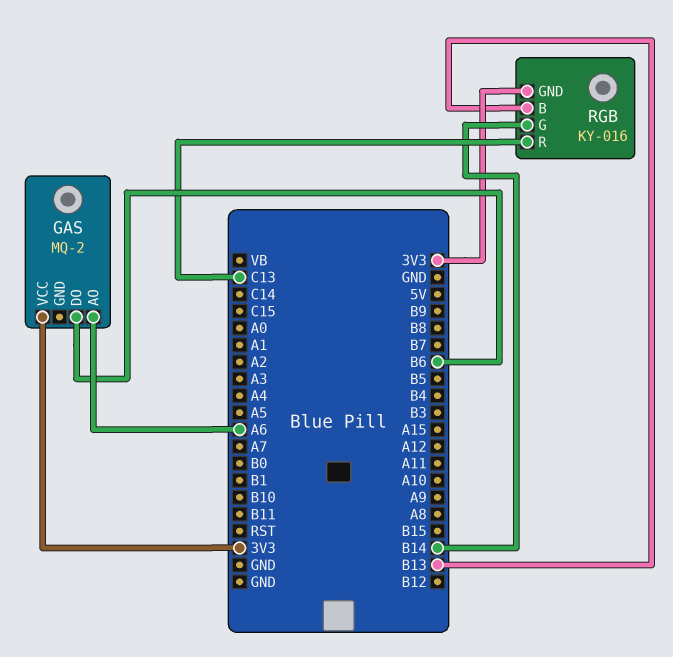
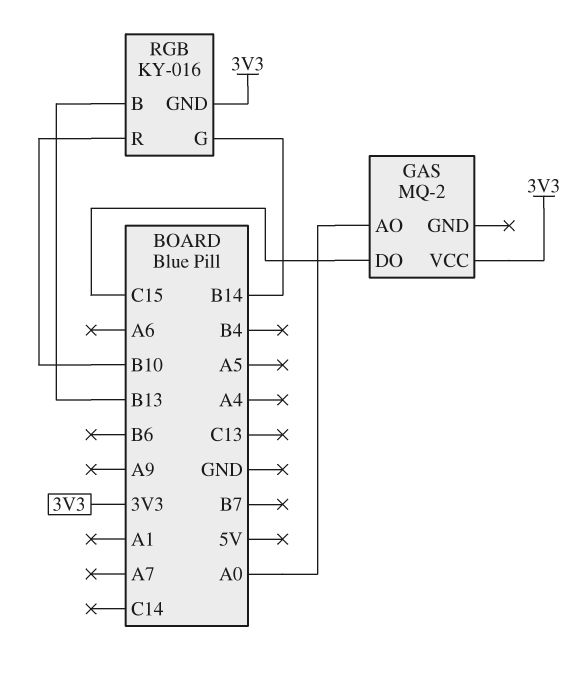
GAS pin AO: A6 -> A0
GAS pin DO: B6 -> C15
RGB pin R: C13 -> B10

